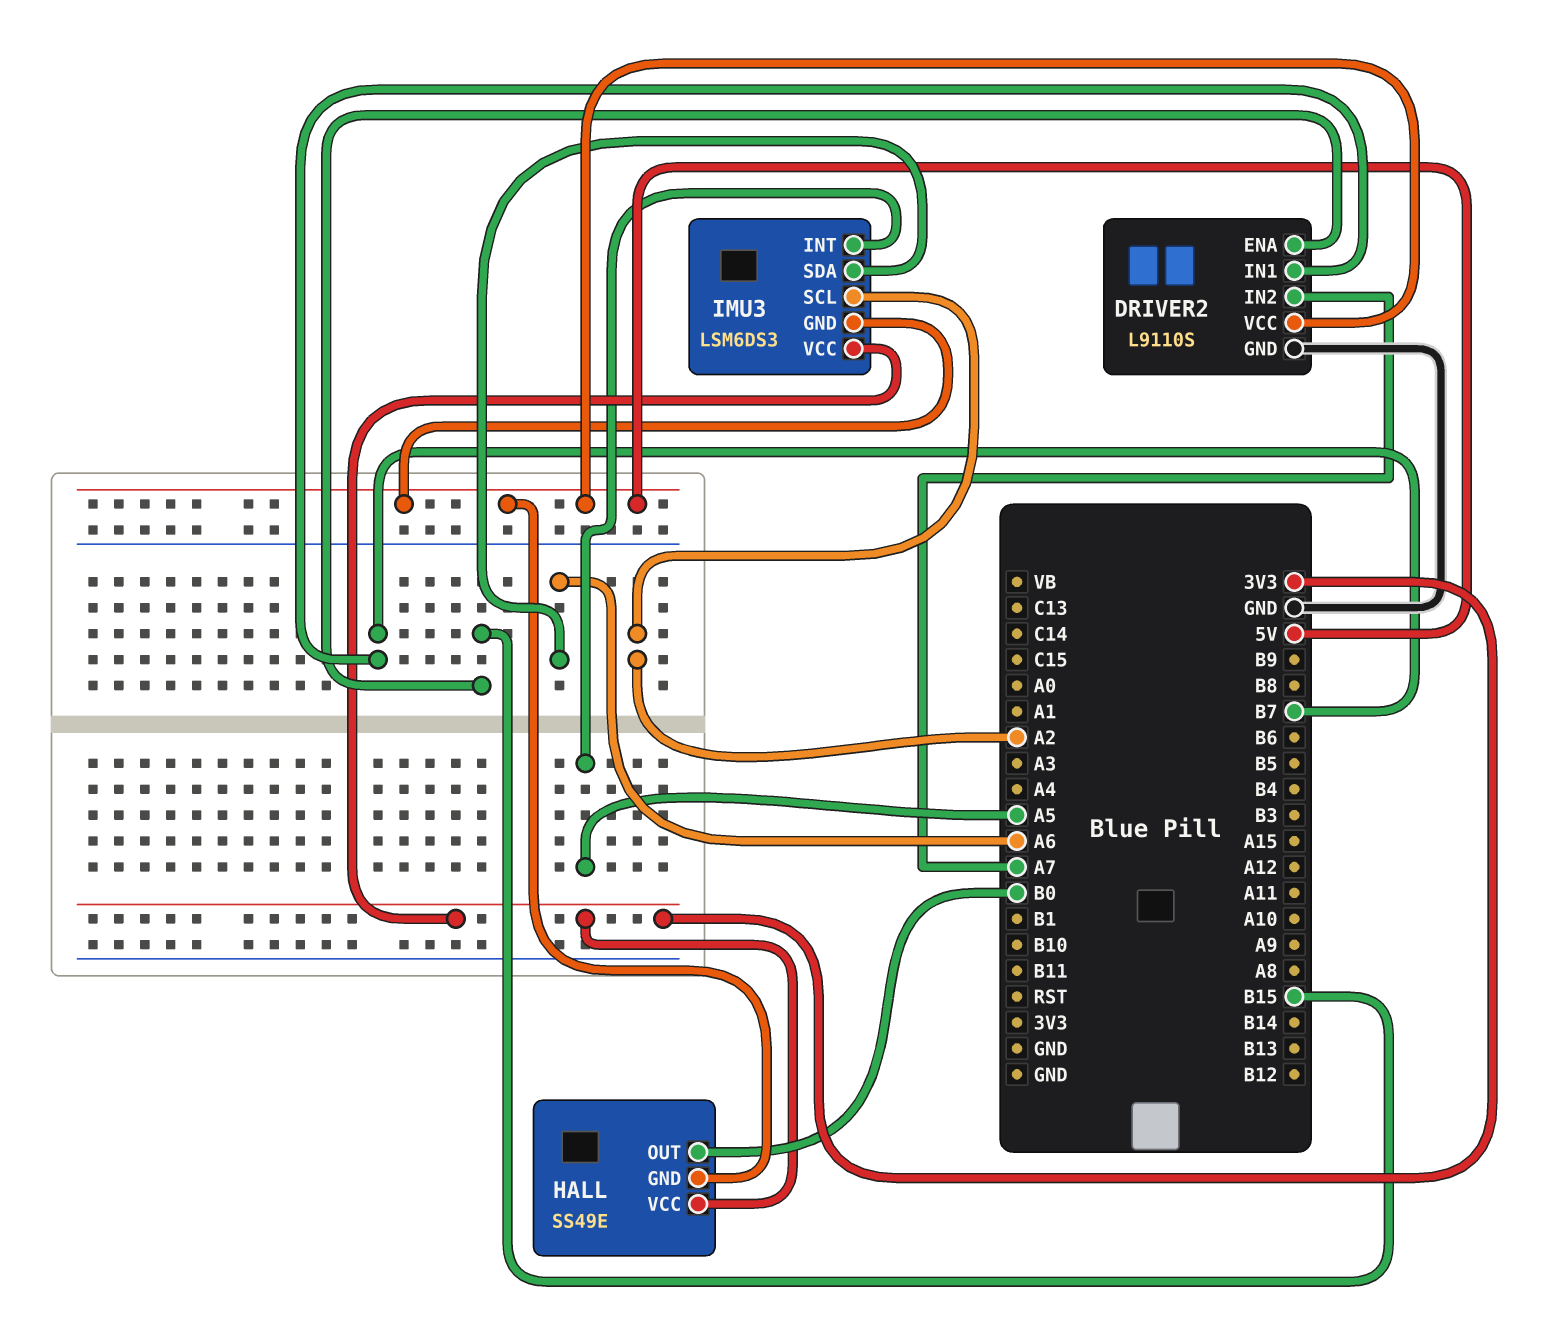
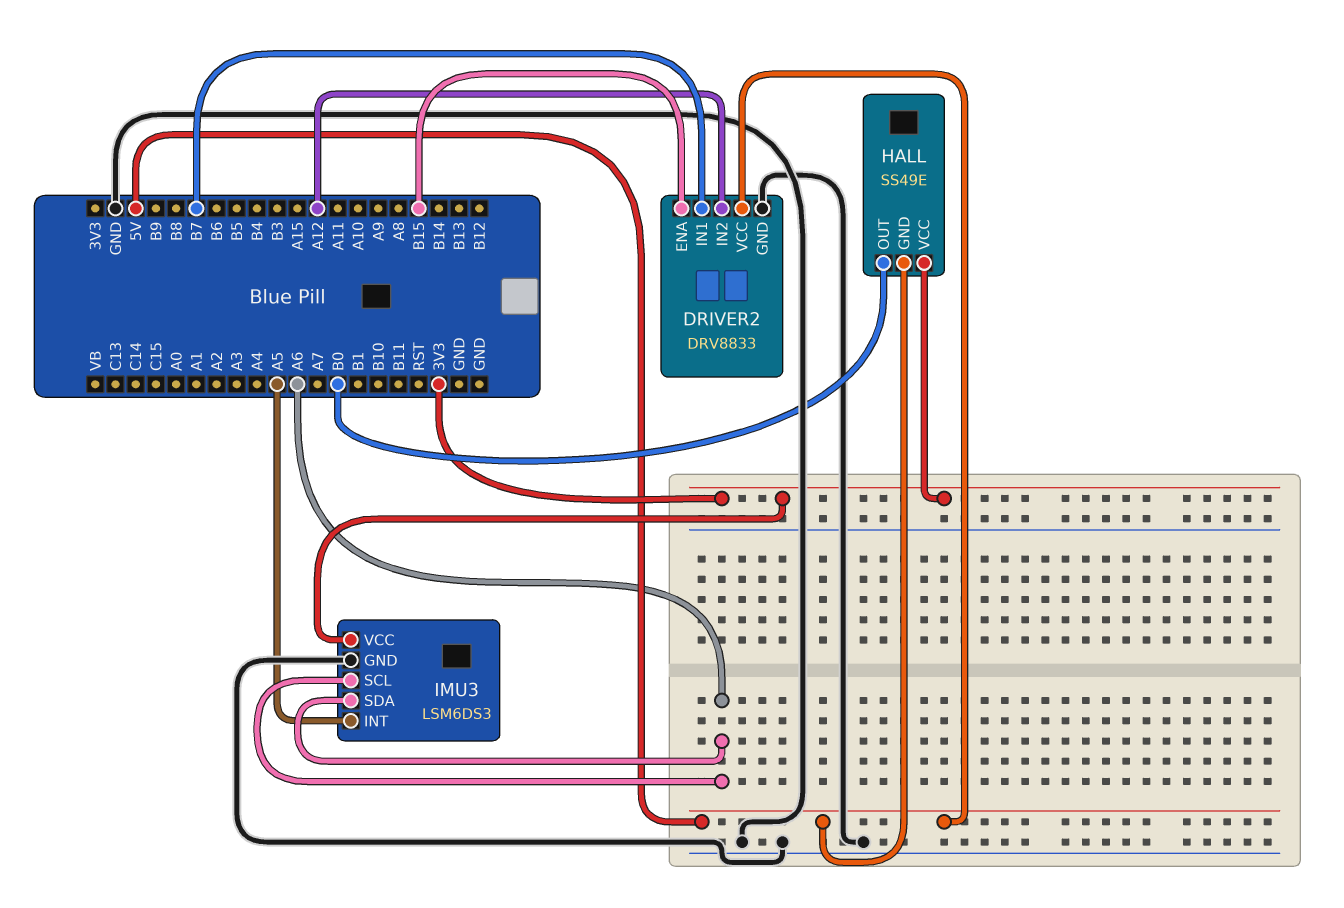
DRIVER2: L9110S -> DRV8833
DRIVER2 pin IN2: A7 -> A12
IMU3 pin GND: 5V -> GND
IMU3 pin SCL: A2 -> A6

